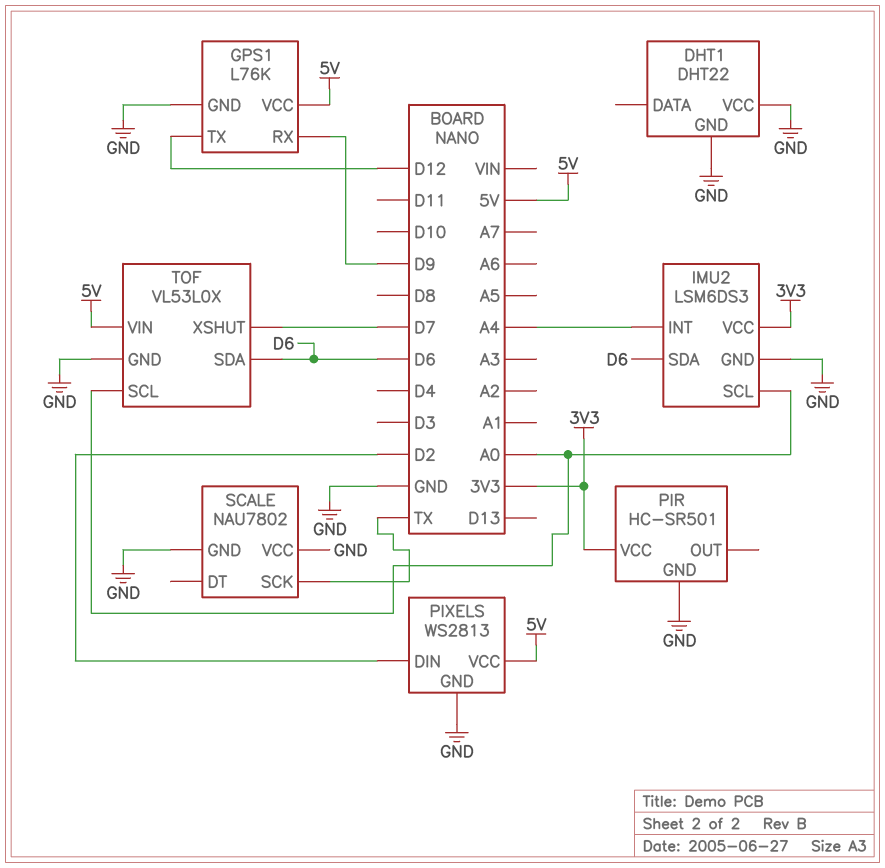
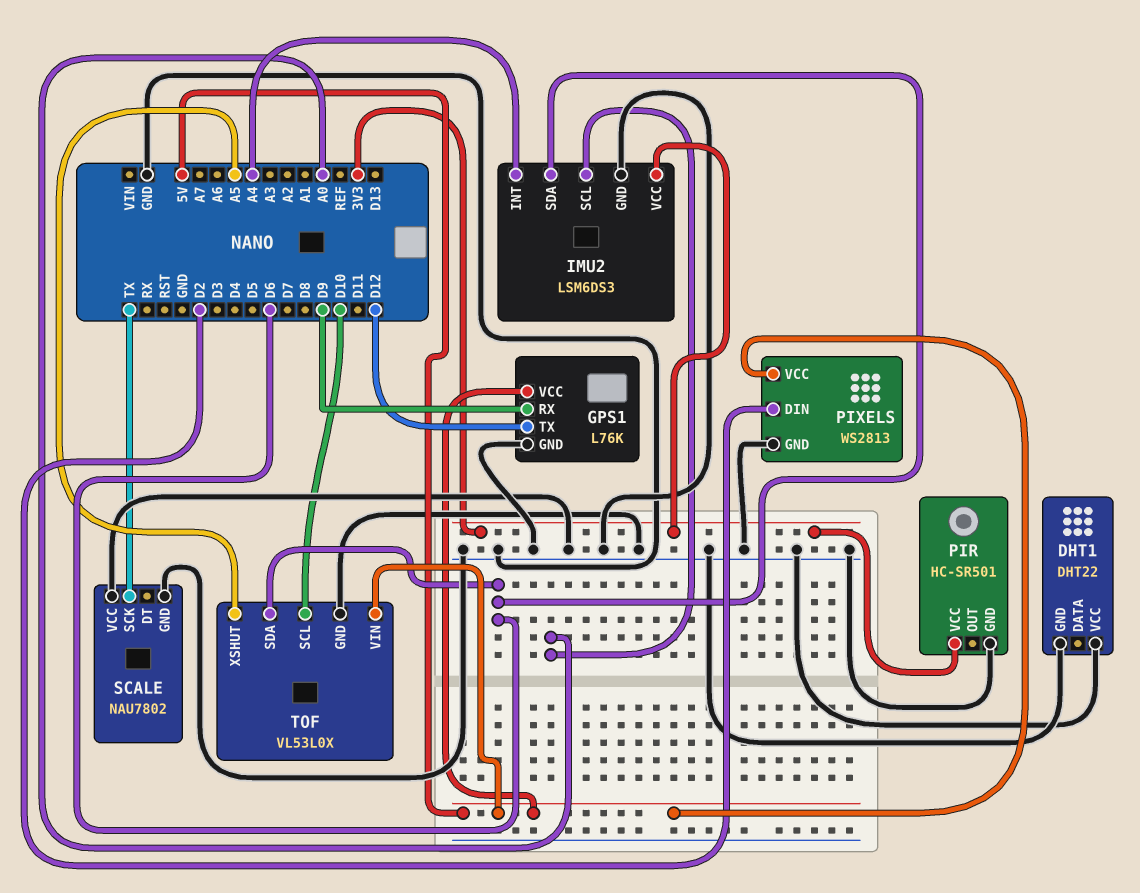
TOF pin SCL: A0 -> D10
TOF pin XSHUT: D7 -> A5

